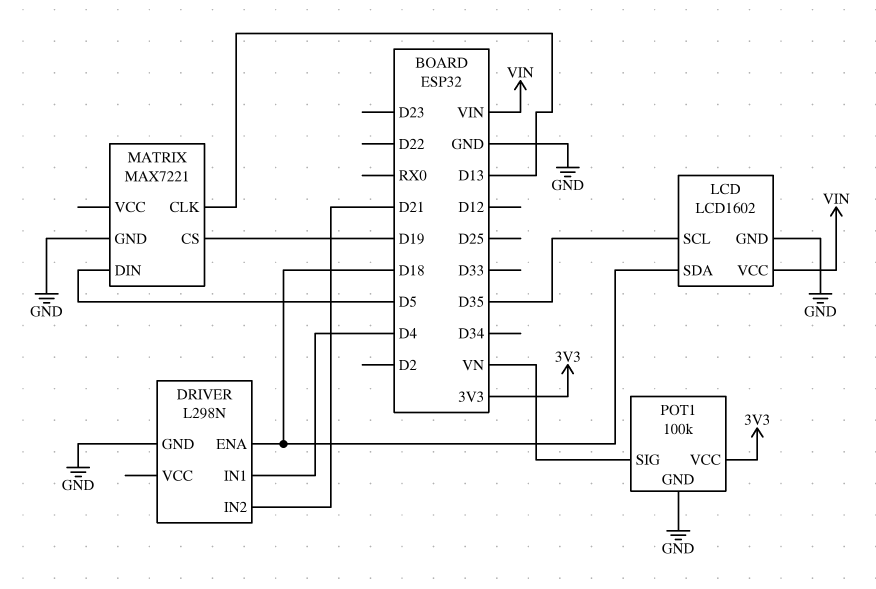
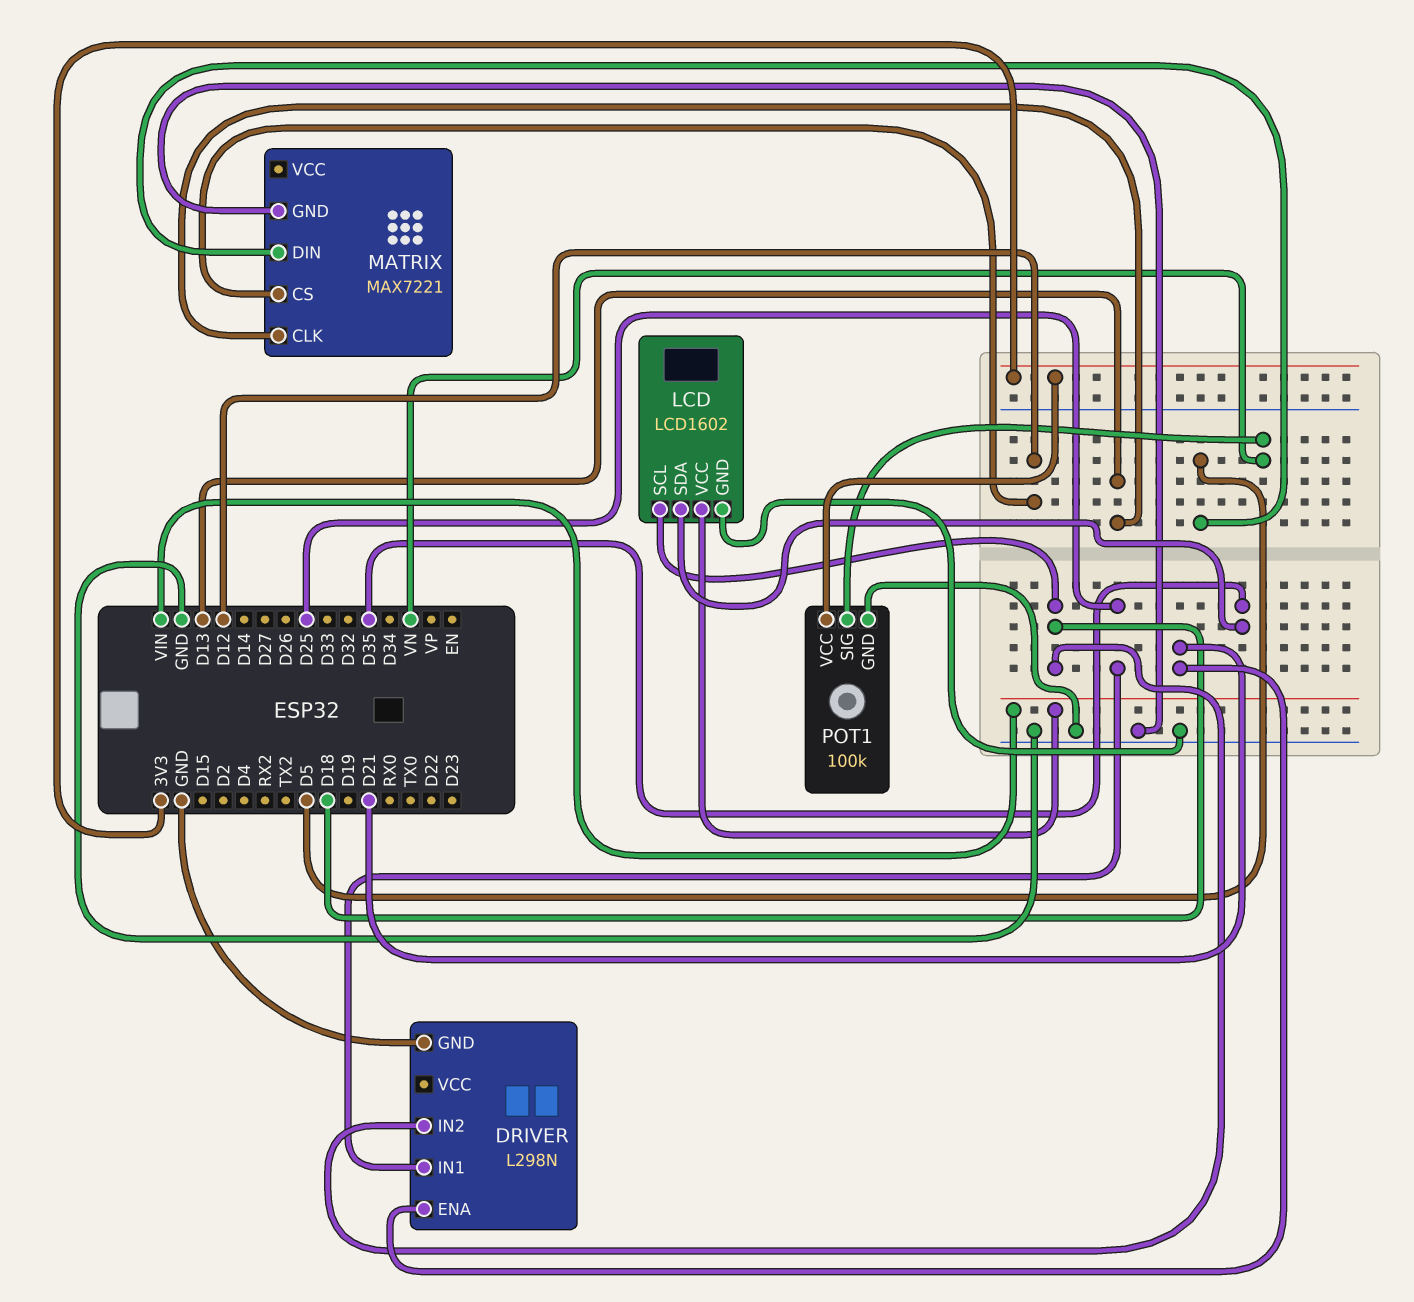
DRIVER pin ENA: D18 -> D21
DRIVER pin IN1: D4 -> D25
DRIVER pin IN2: D21 -> D18
LCD pin SCL: D35 -> D18
LCD pin SDA: D18 -> D35
MATRIX pin CS: D19 -> D12

